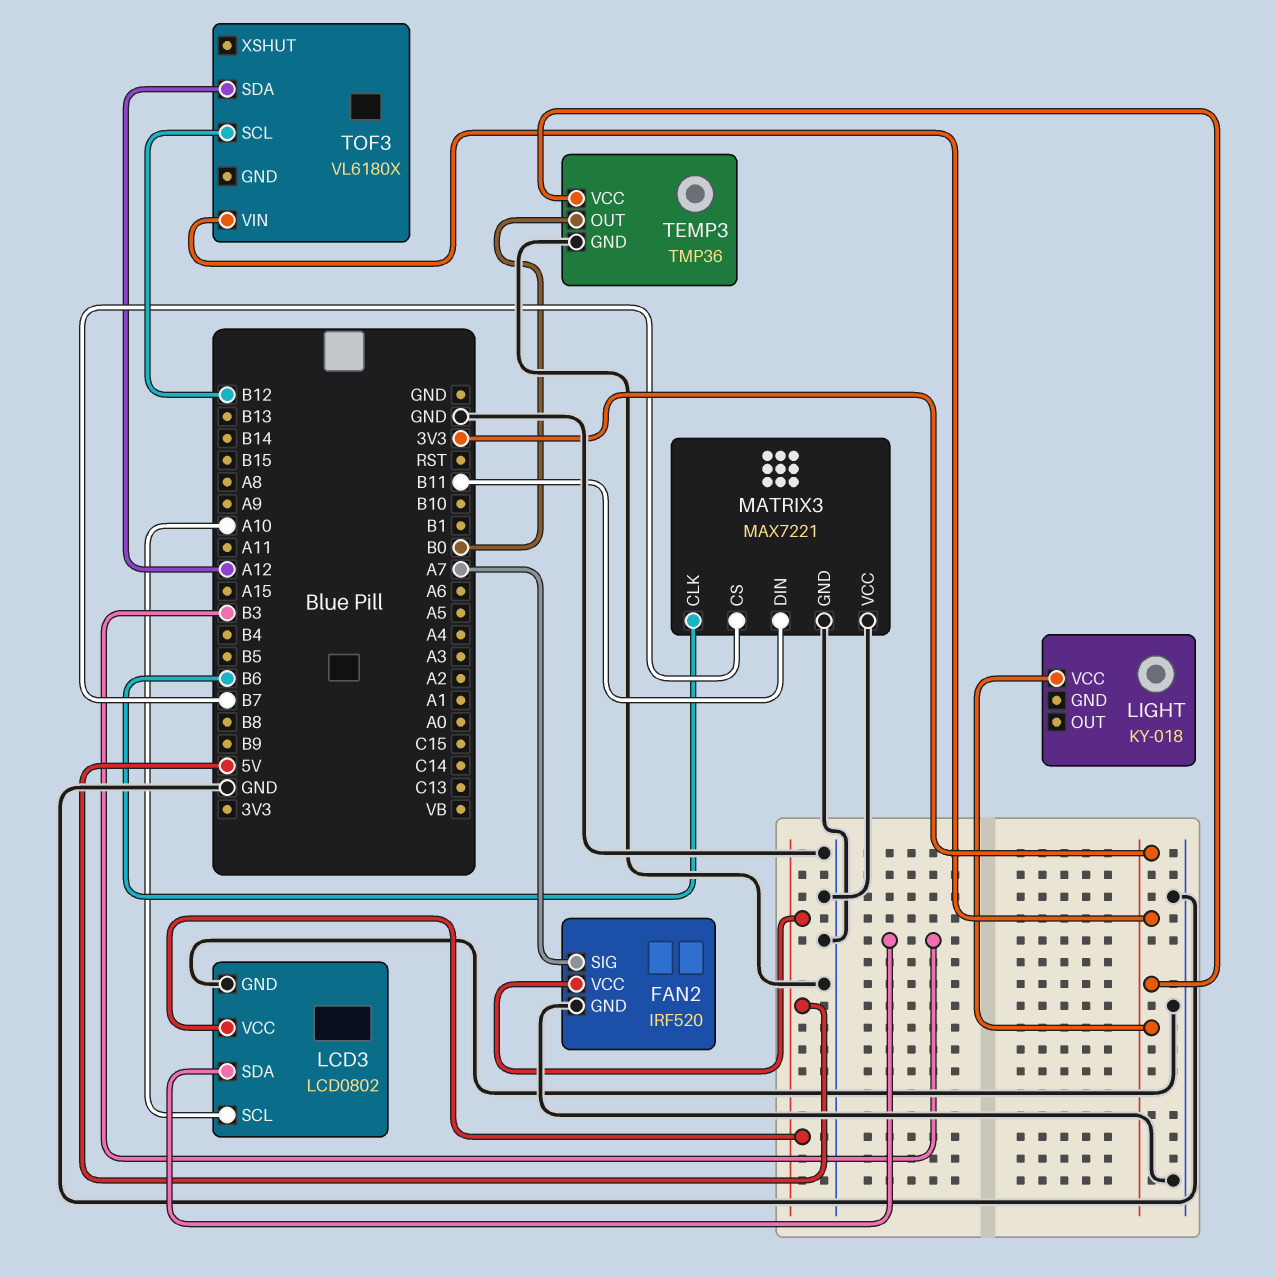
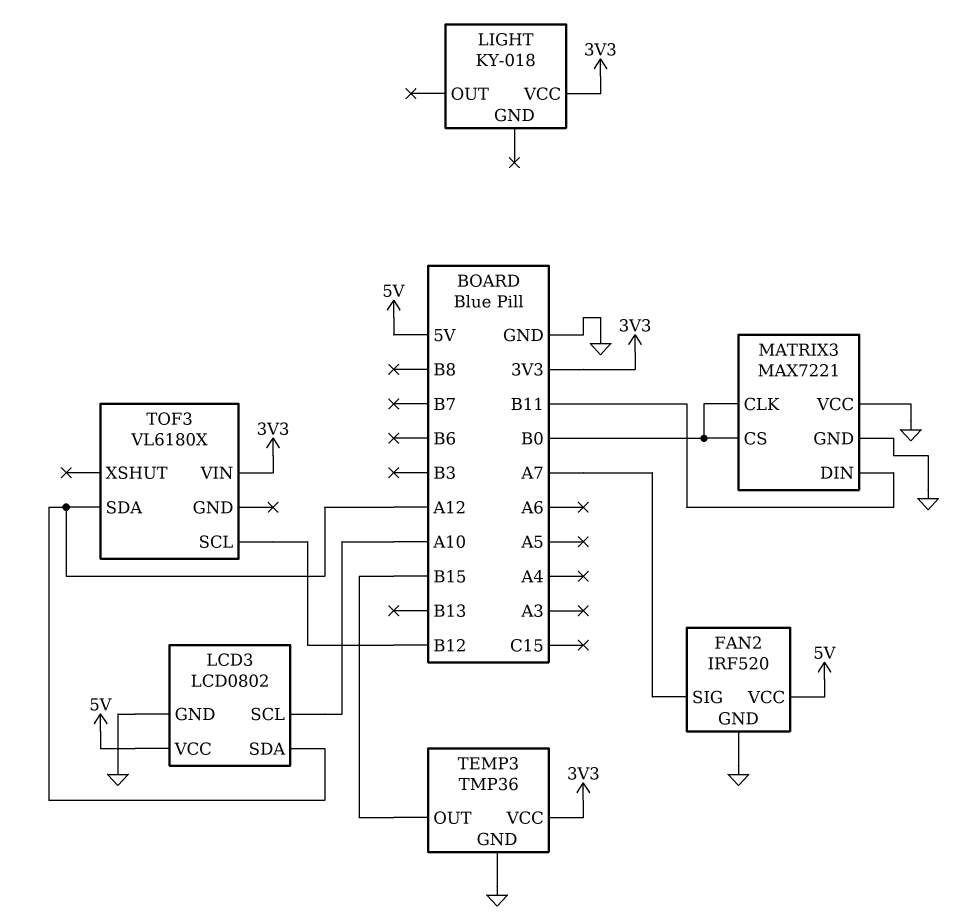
LCD3 pin SDA: B3 -> A12
MATRIX3 pin CLK: B6 -> B0
MATRIX3 pin CS: B7 -> B0
TEMP3 pin OUT: B0 -> B15

